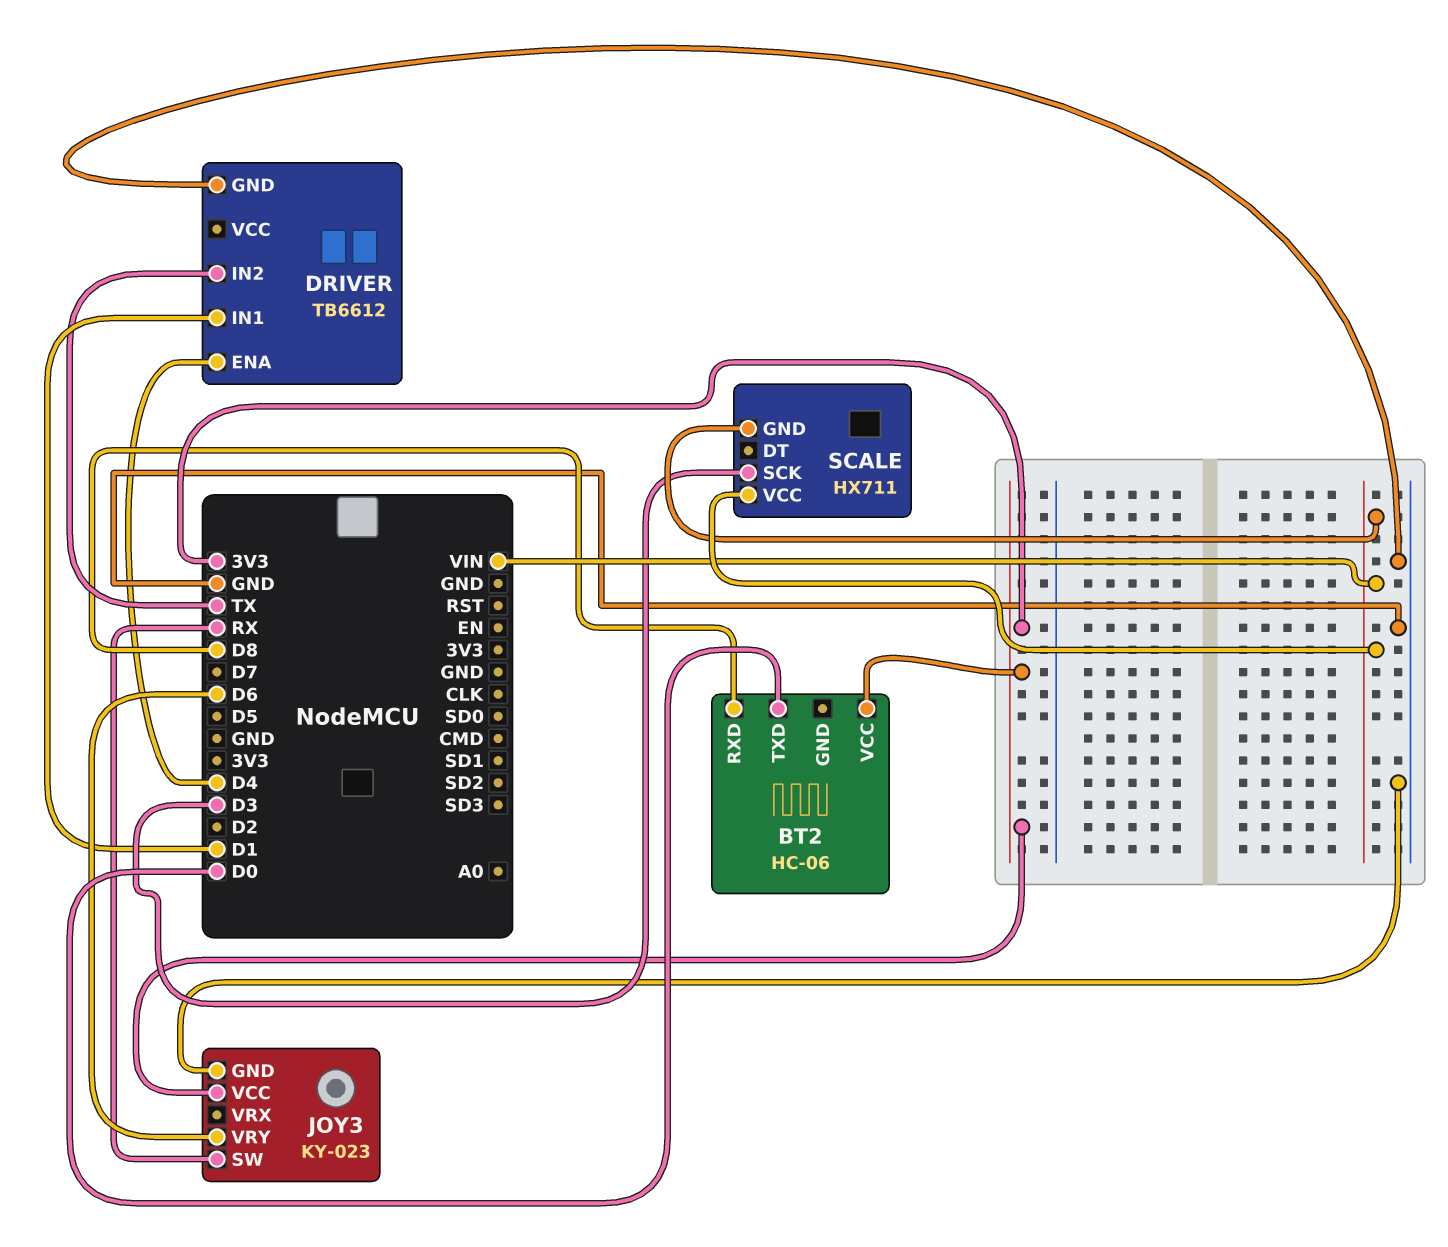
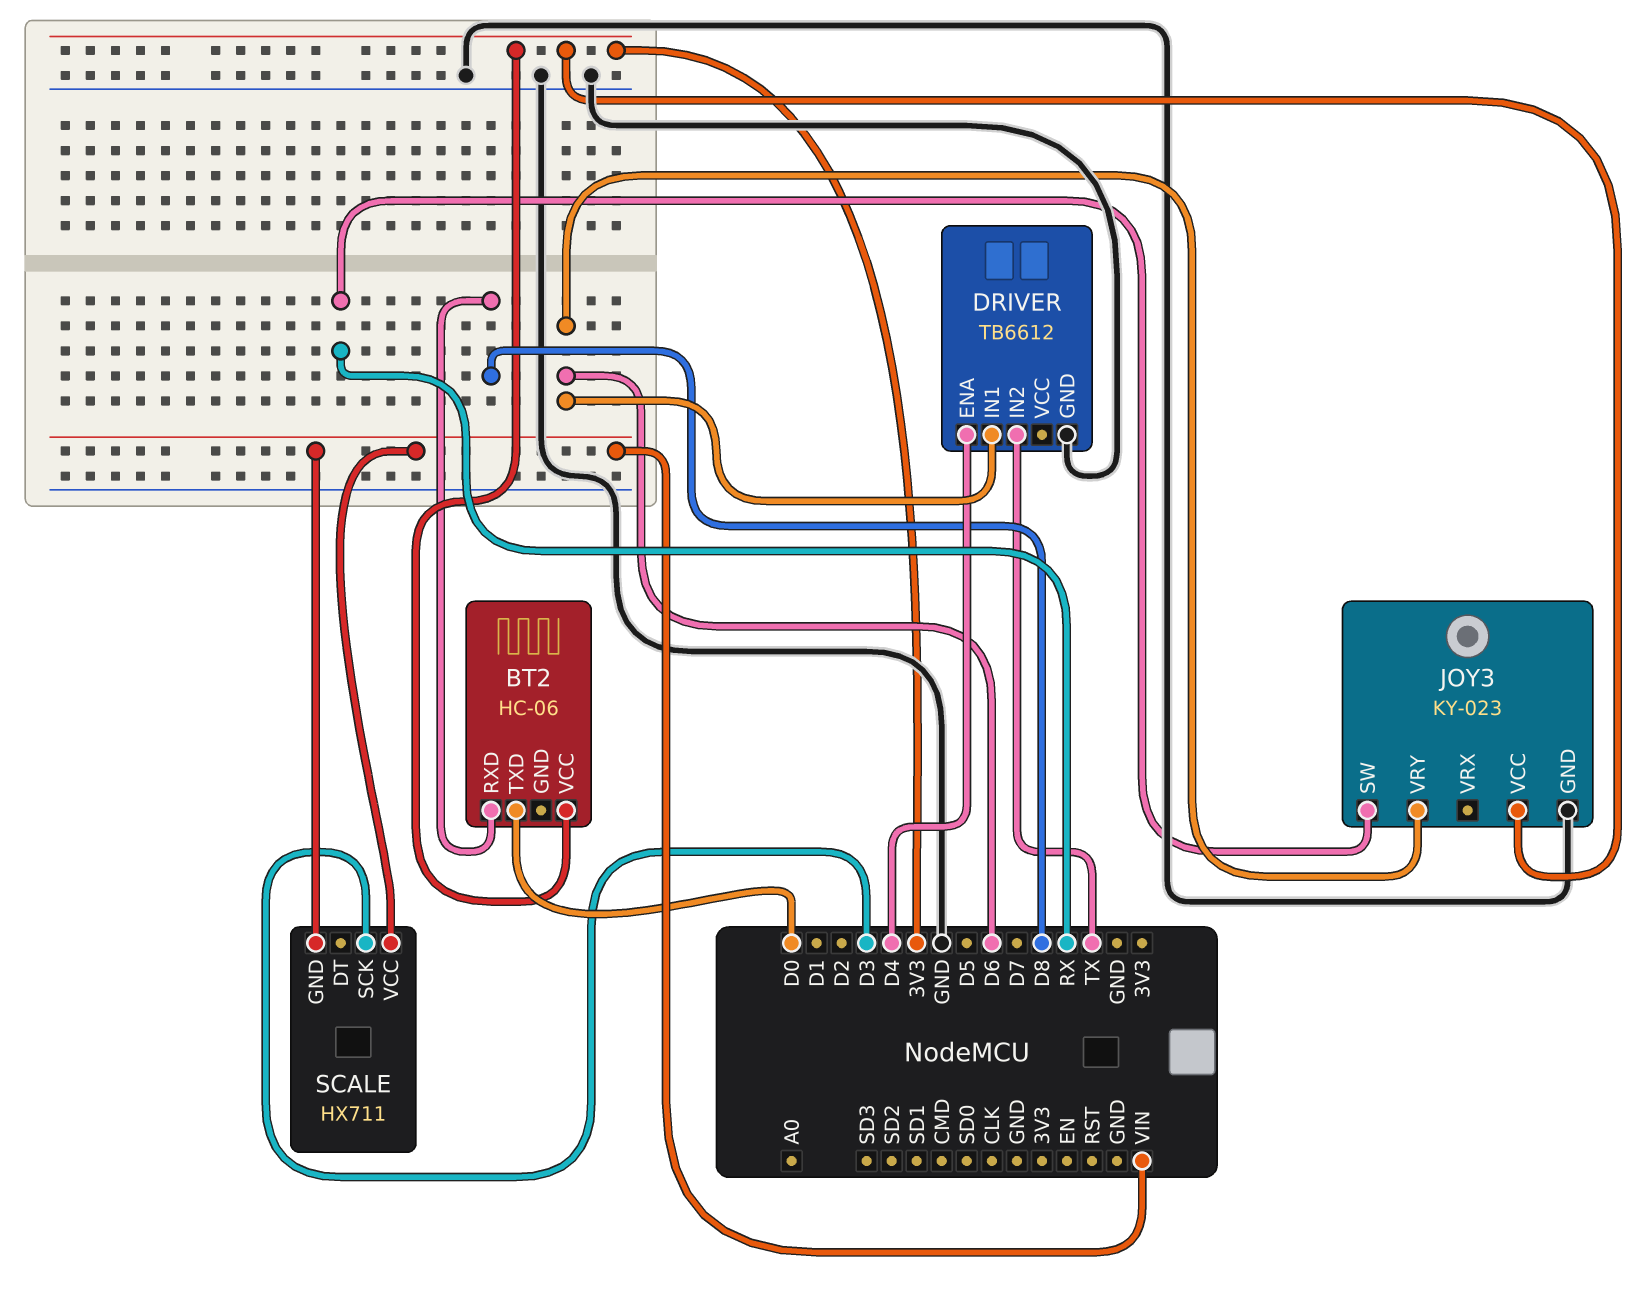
DRIVER pin IN1: D1 -> D6

